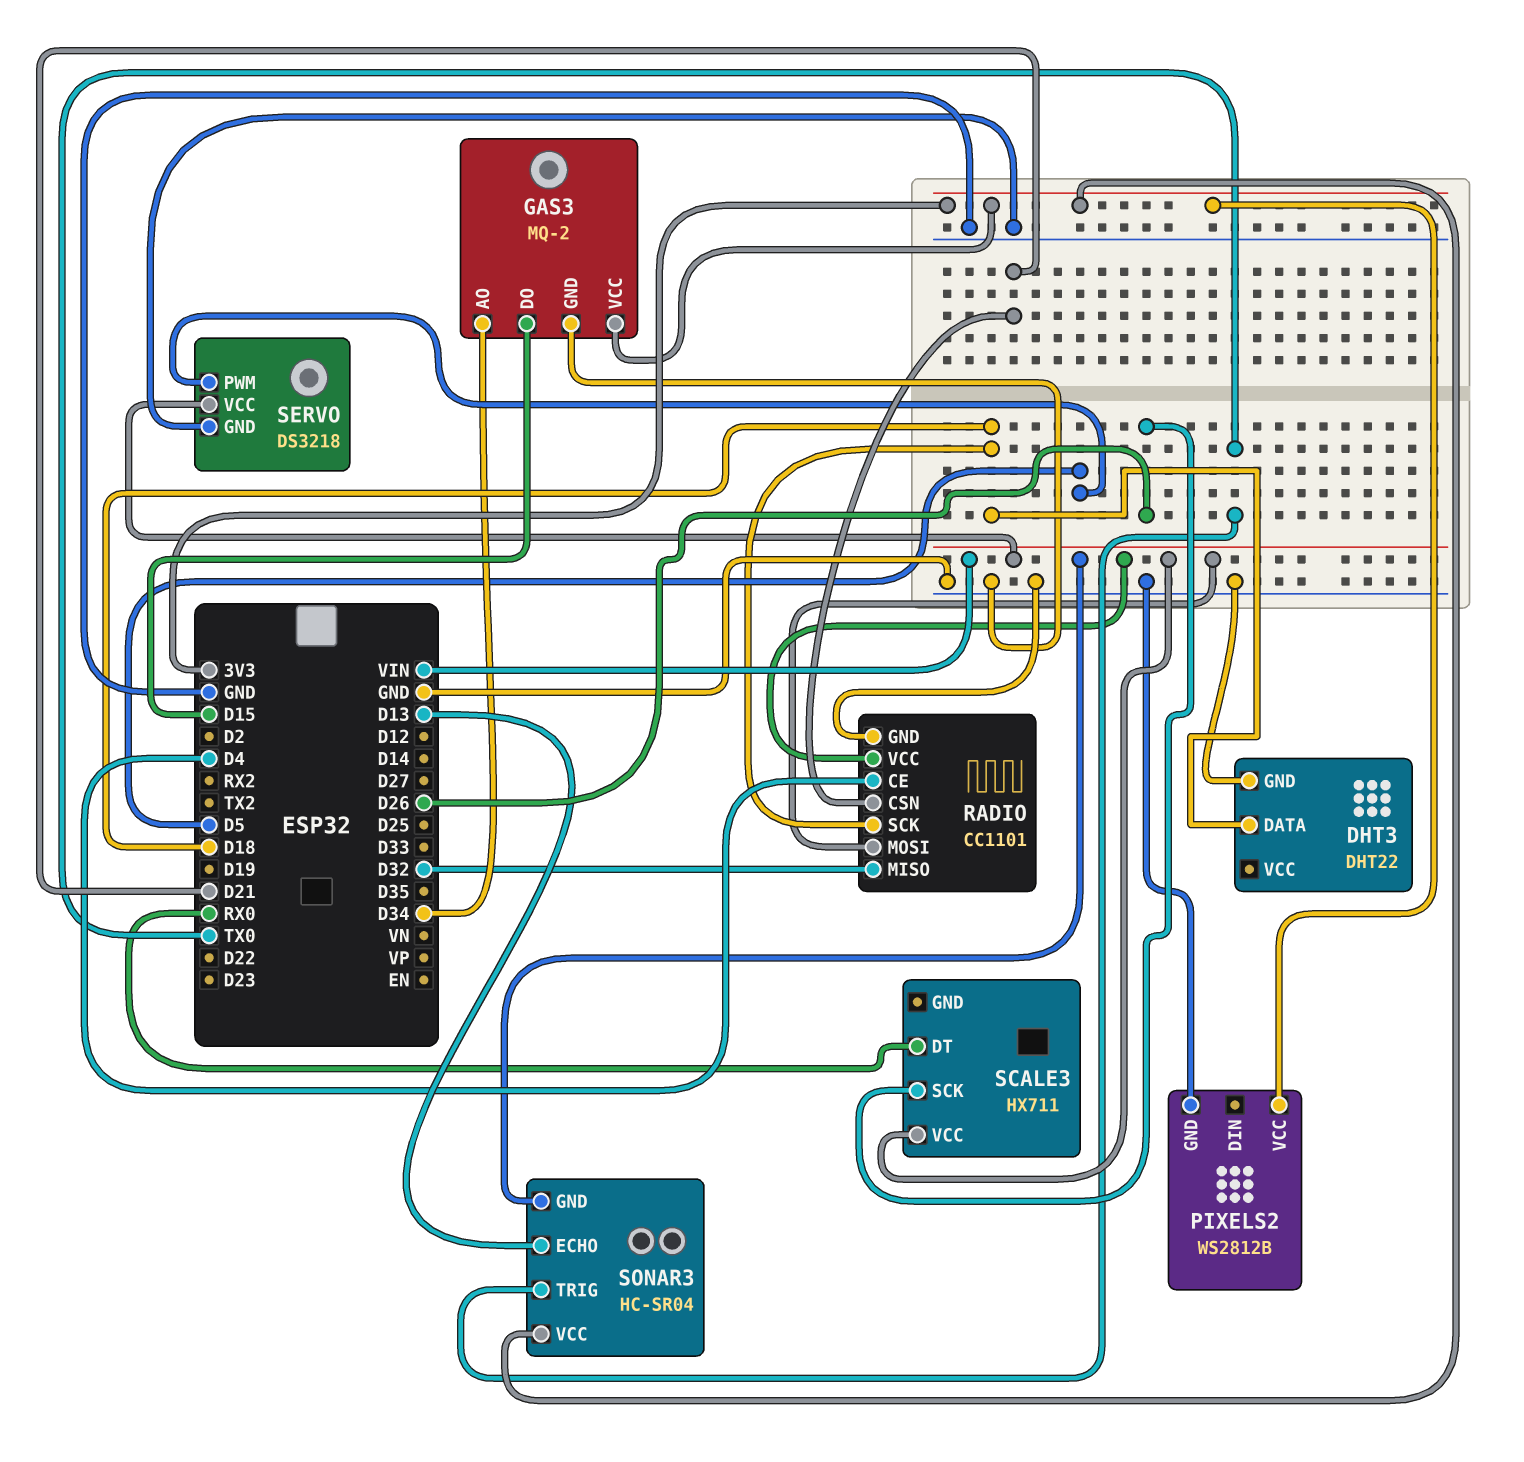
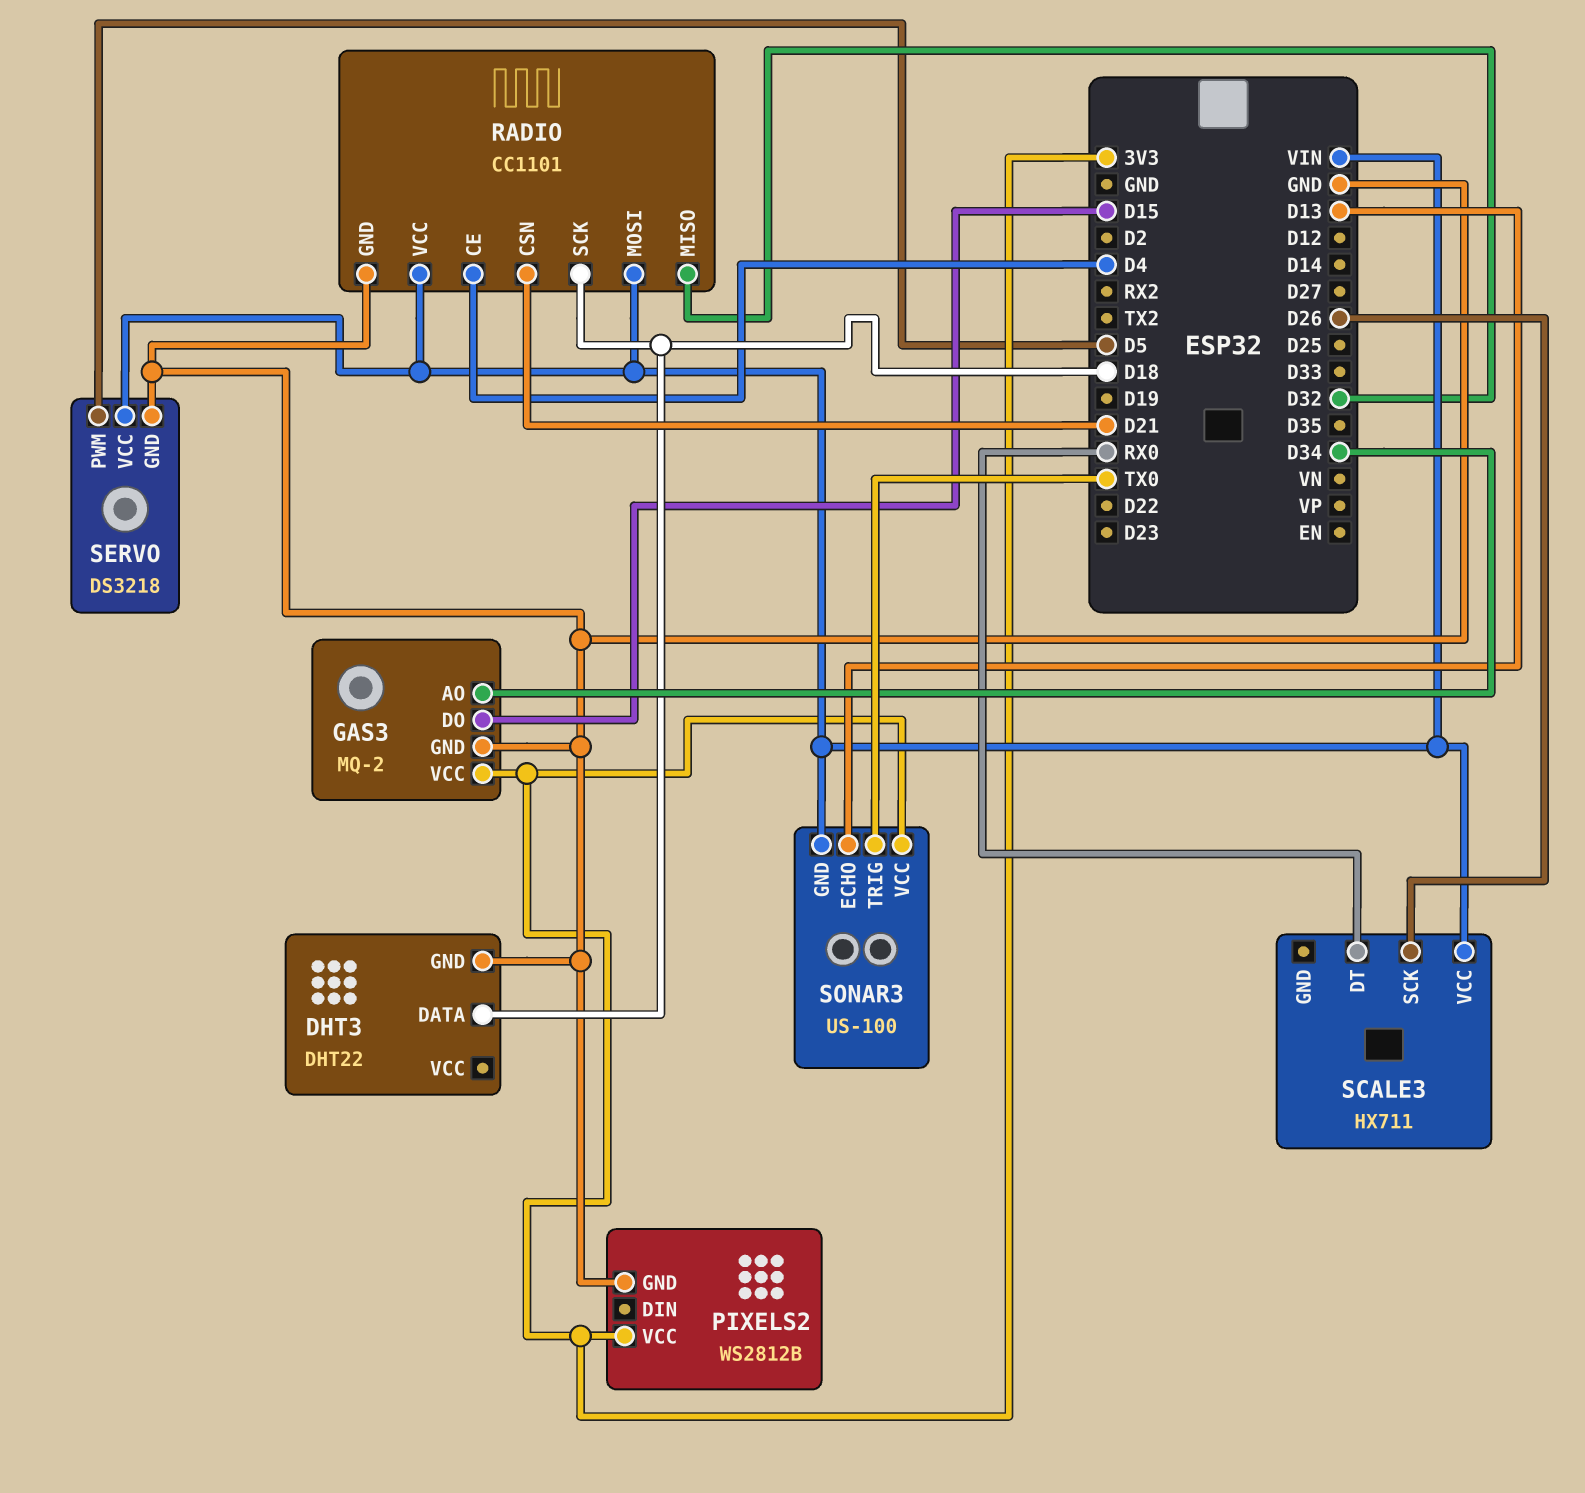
SONAR3: HC-SR04 -> US-100

